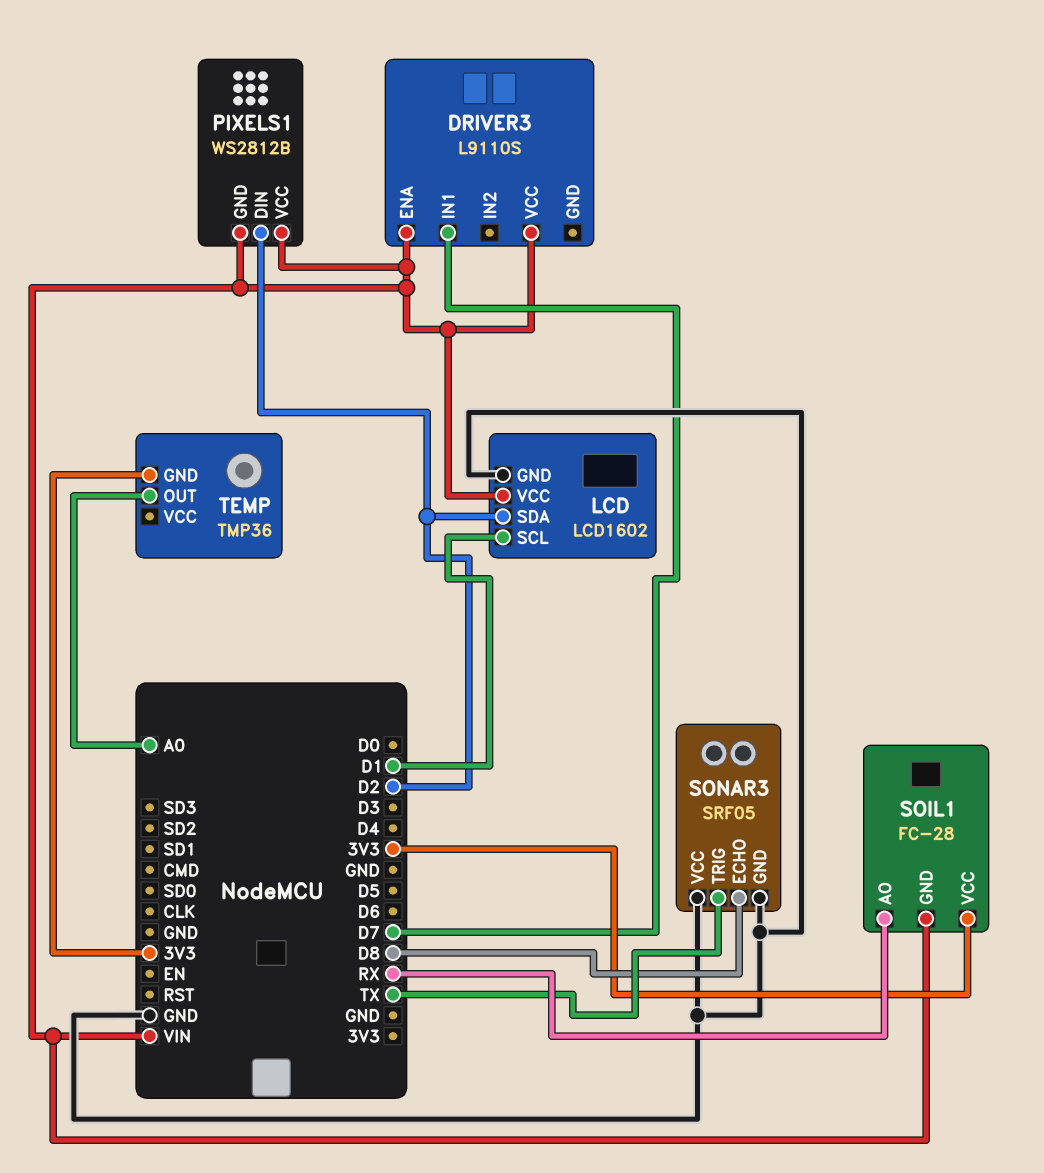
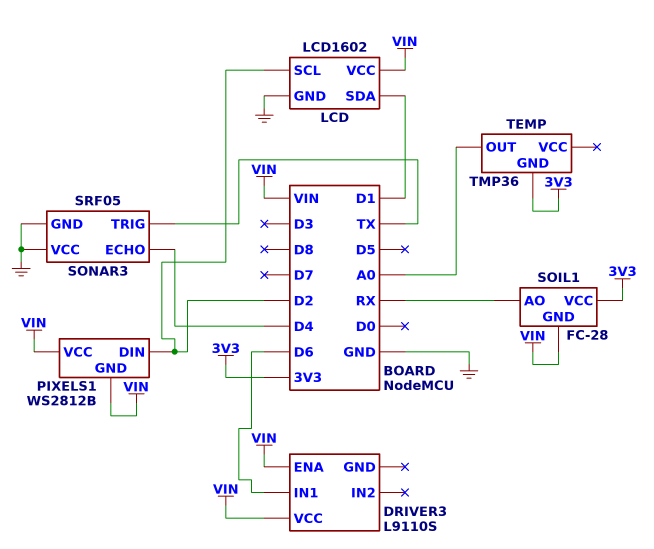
DRIVER3 pin IN1: D7 -> D6
LCD pin SCL: D1 -> D2
LCD pin SDA: D2 -> D1
SONAR3 pin ECHO: D8 -> D4

